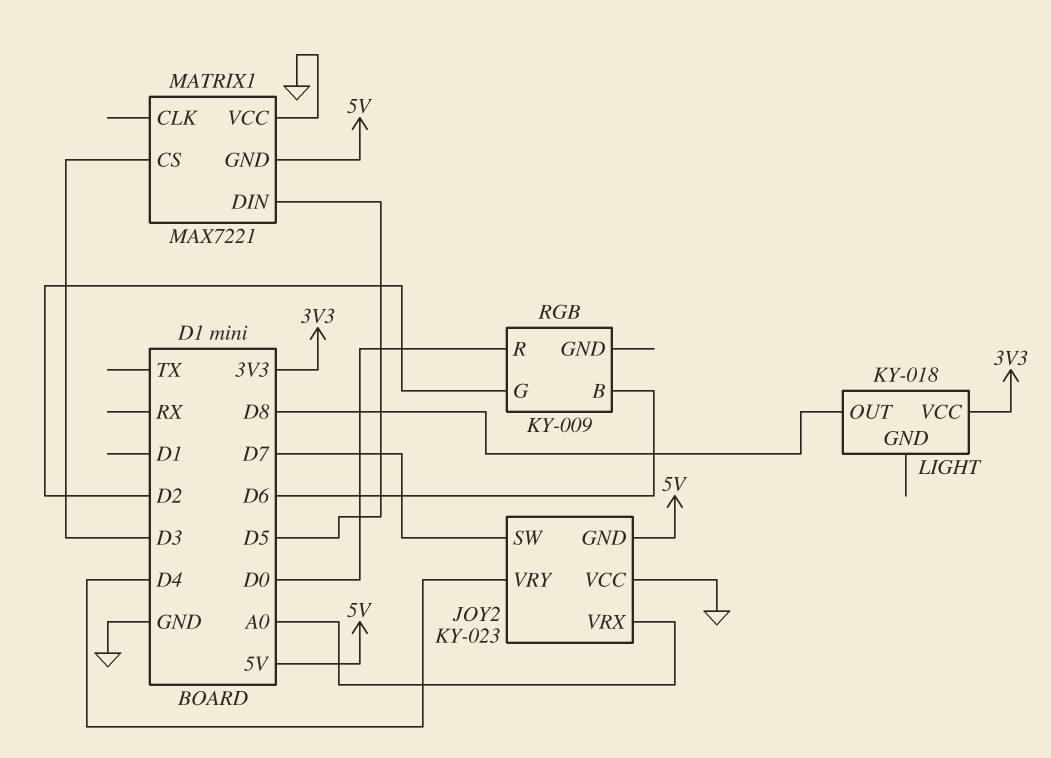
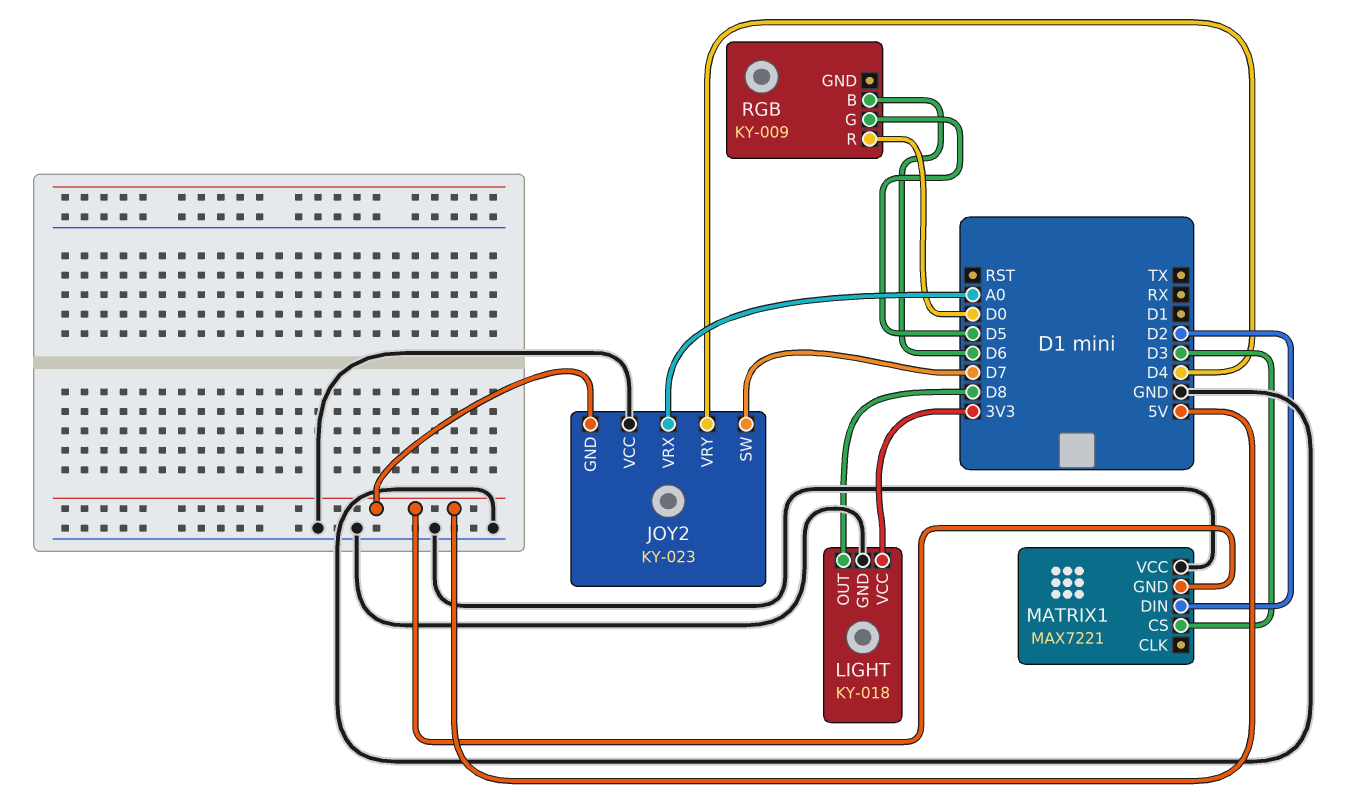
LIGHT pin GND: none -> GND
MATRIX1 pin DIN: D5 -> D2
RGB pin G: D2 -> D5

